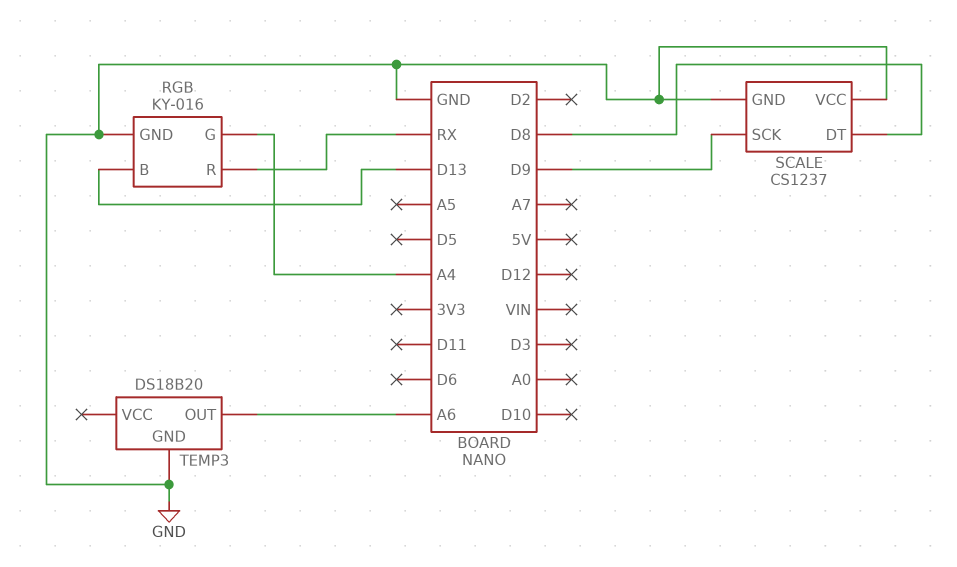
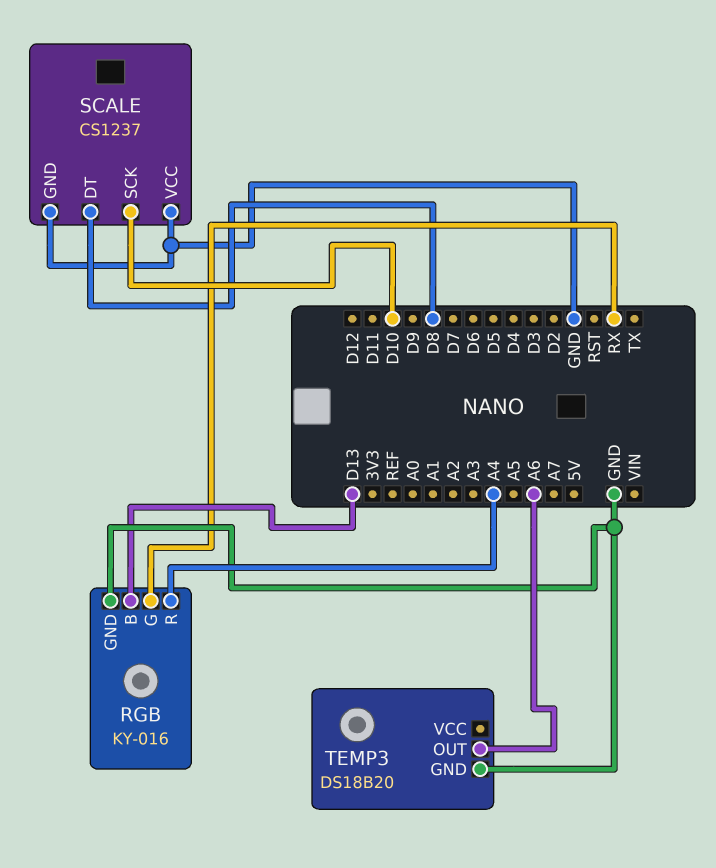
RGB pin G: A4 -> RX
RGB pin R: RX -> A4
SCALE pin SCK: D9 -> D10

